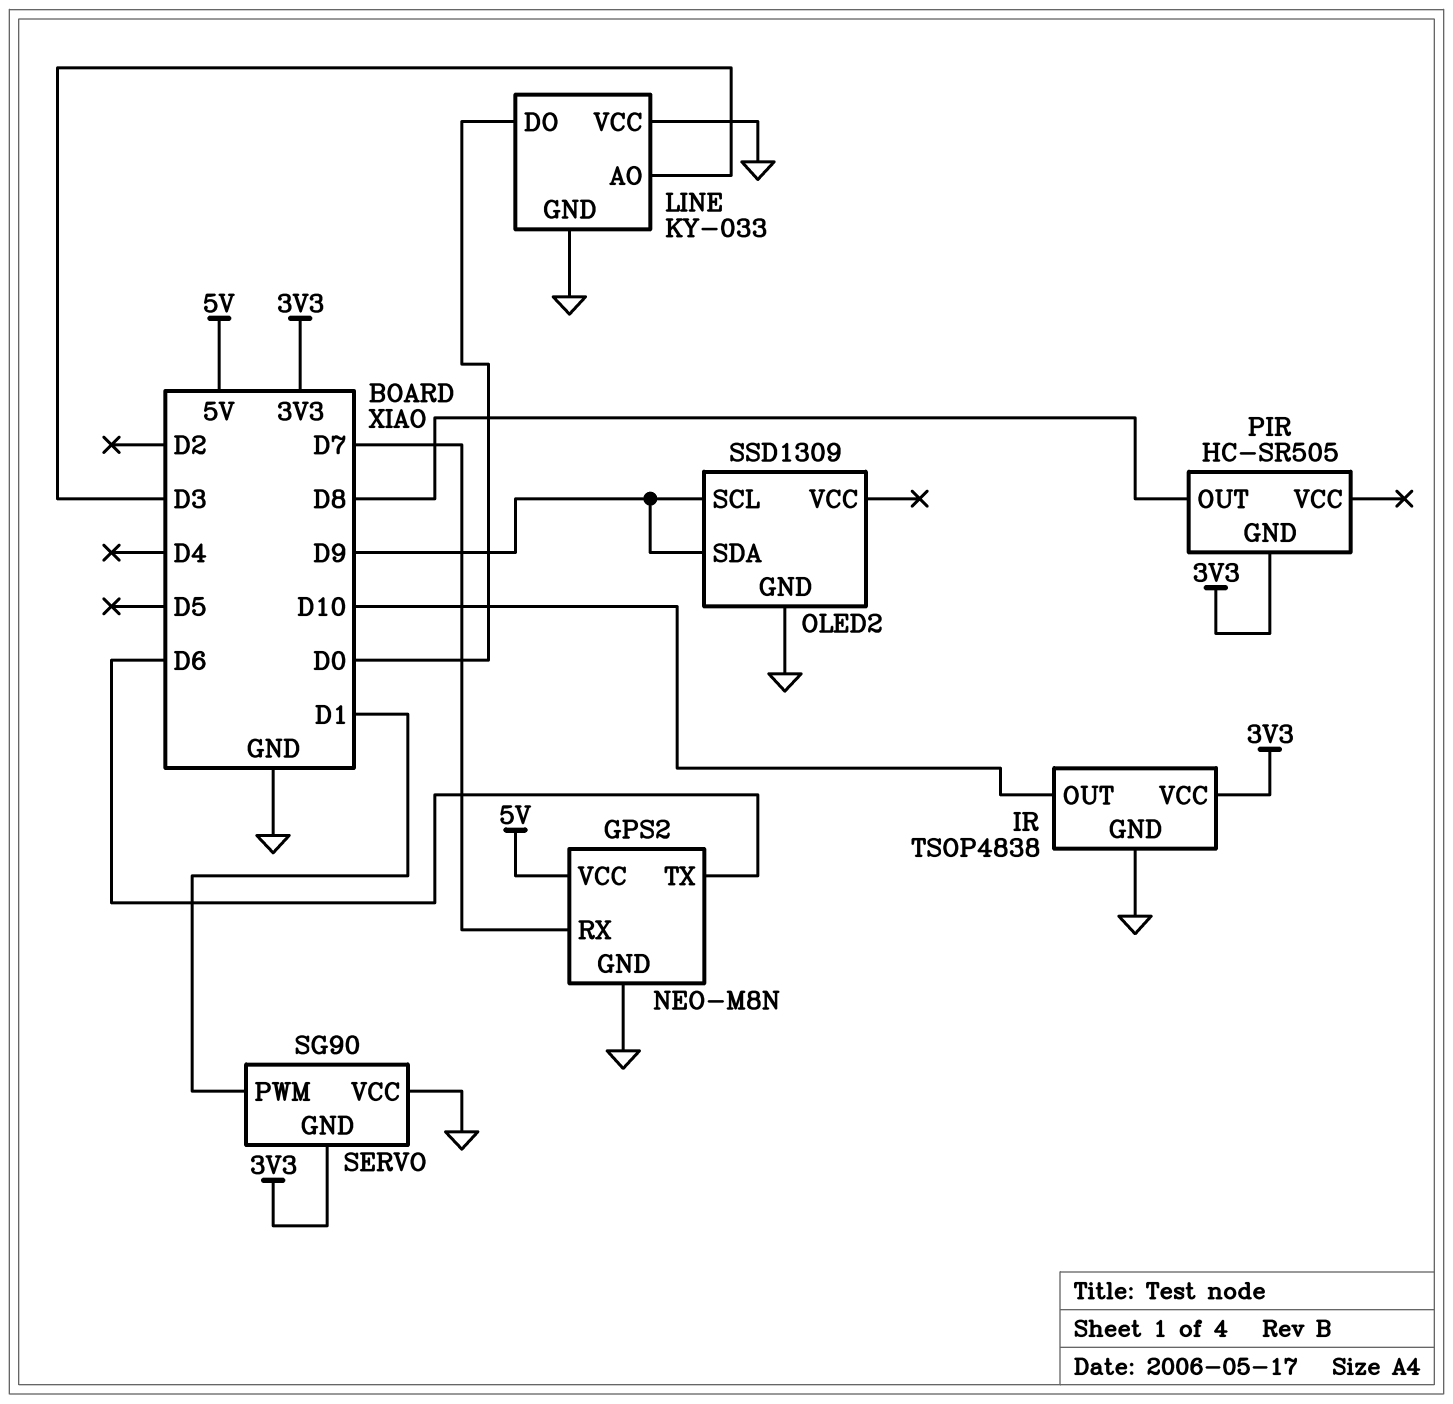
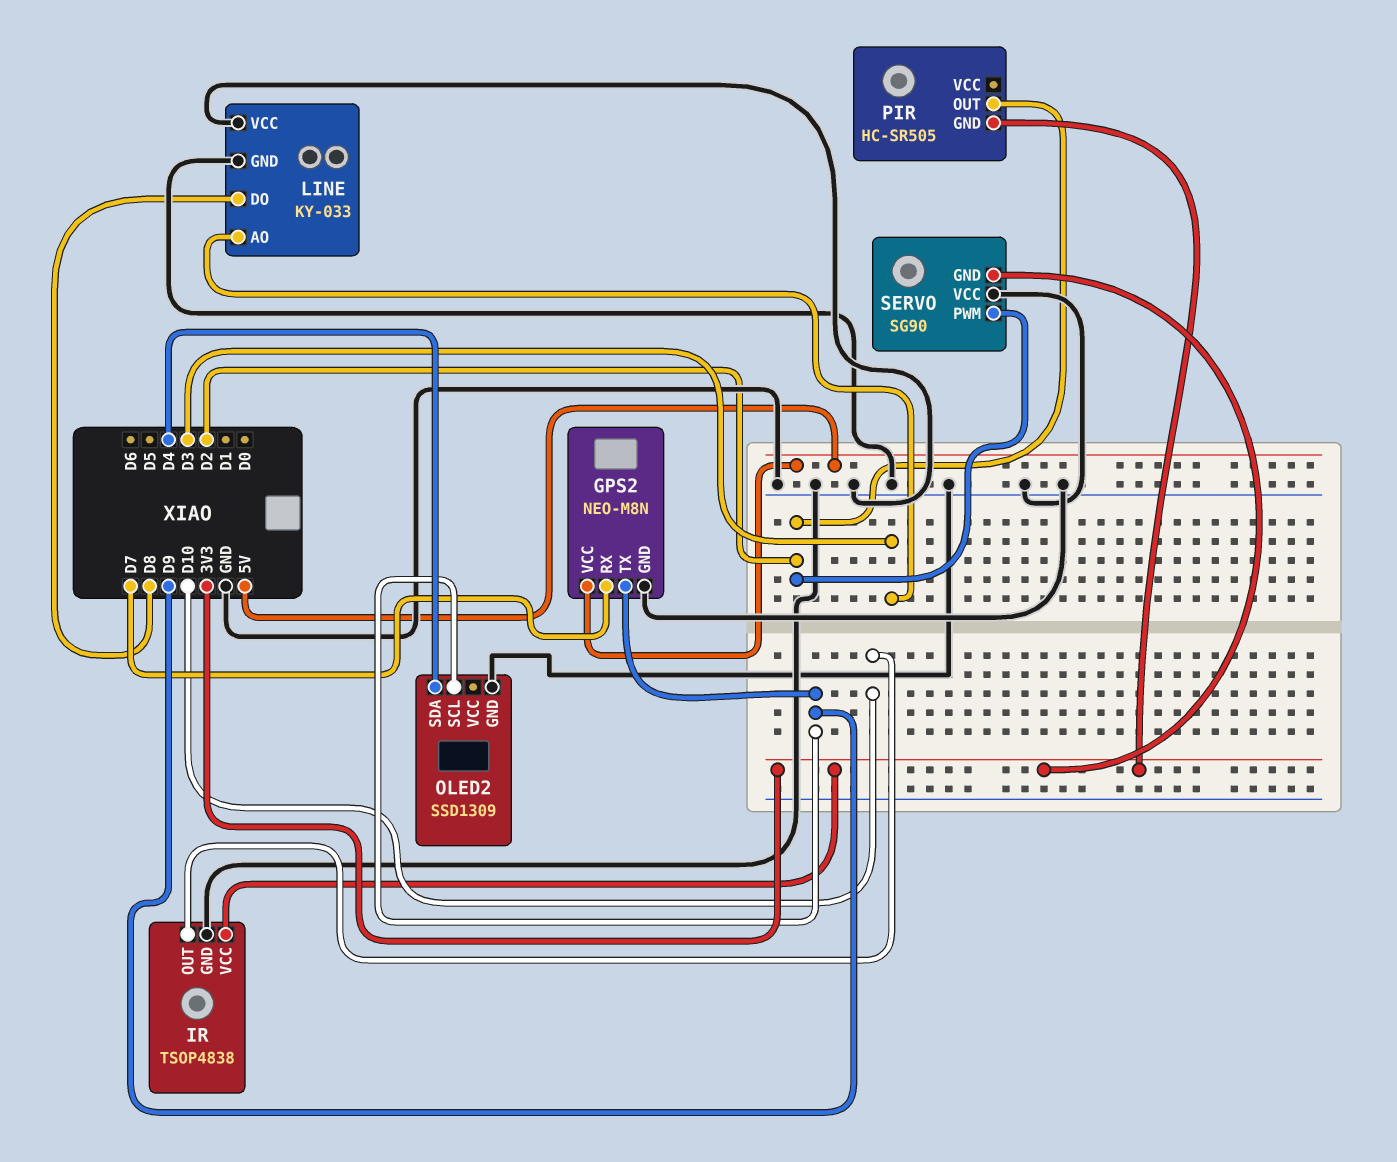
GPS2 pin TX: D6 -> D9
LINE pin DO: D0 -> D8
OLED2 pin SDA: D9 -> D4
PIR pin OUT: D8 -> D2
SERVO pin PWM: D1 -> D2

